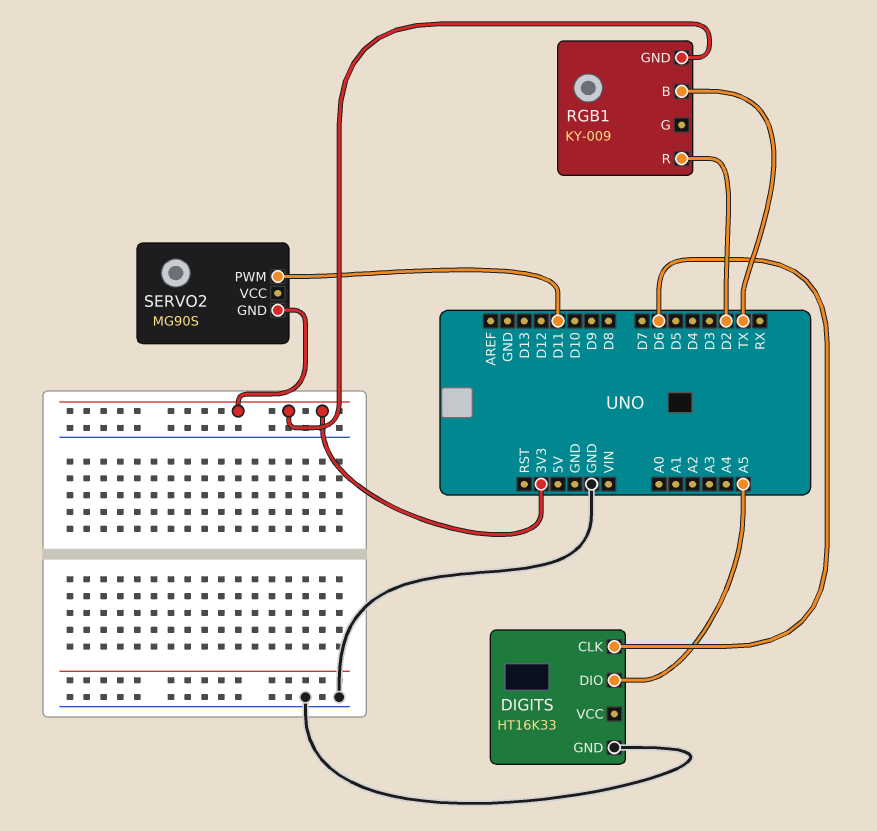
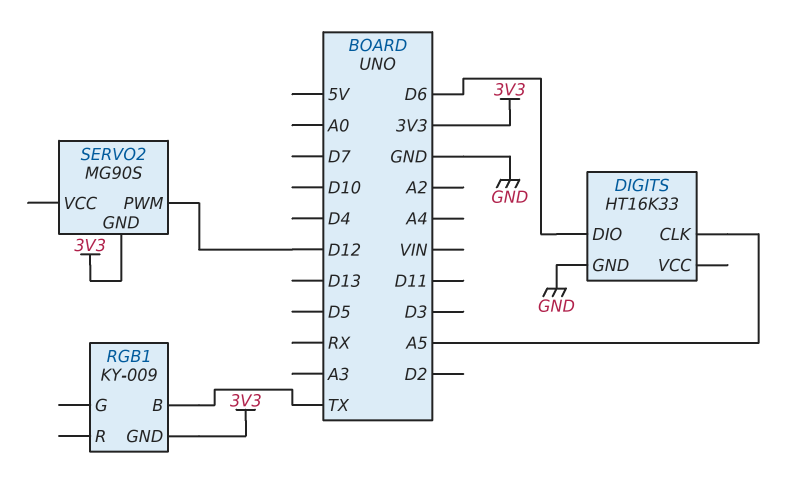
DIGITS pin CLK: D6 -> A5
DIGITS pin DIO: A5 -> D6
RGB1 pin R: D2 -> none
SERVO2 pin PWM: D11 -> D12

